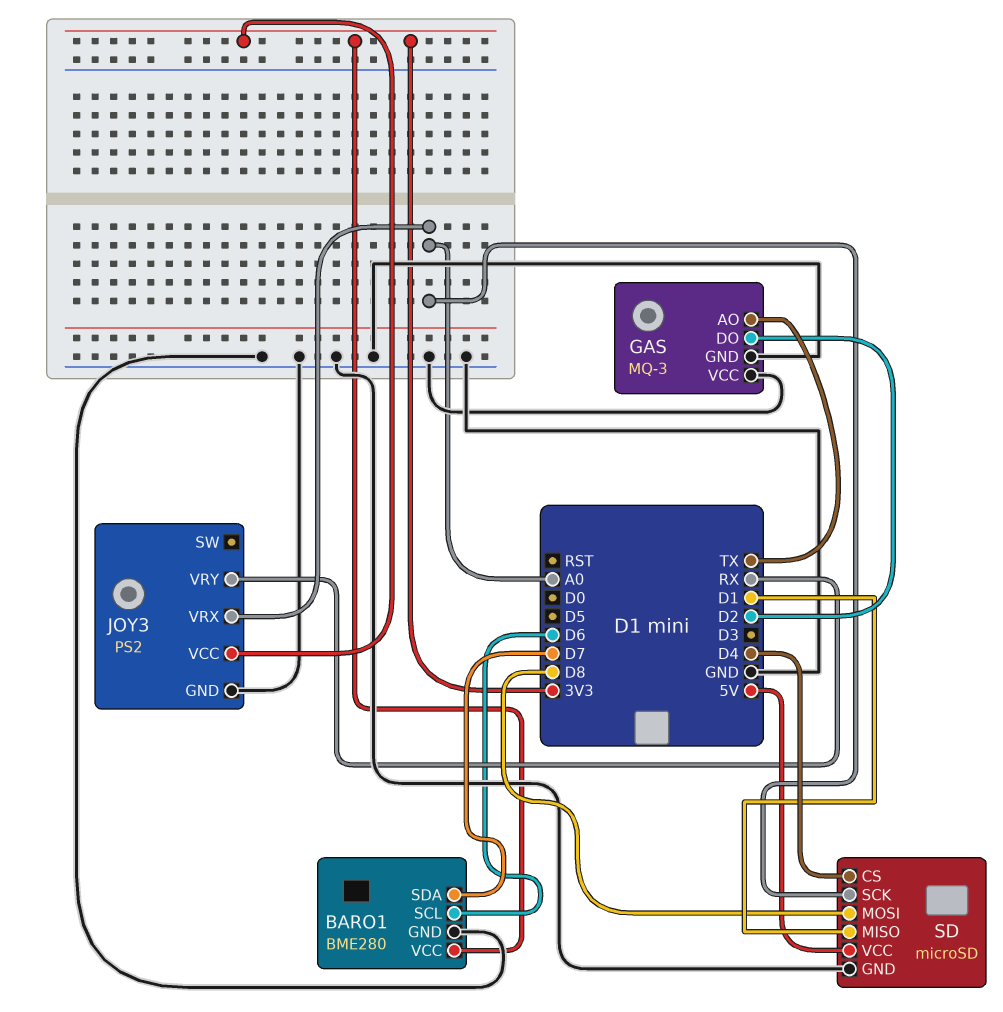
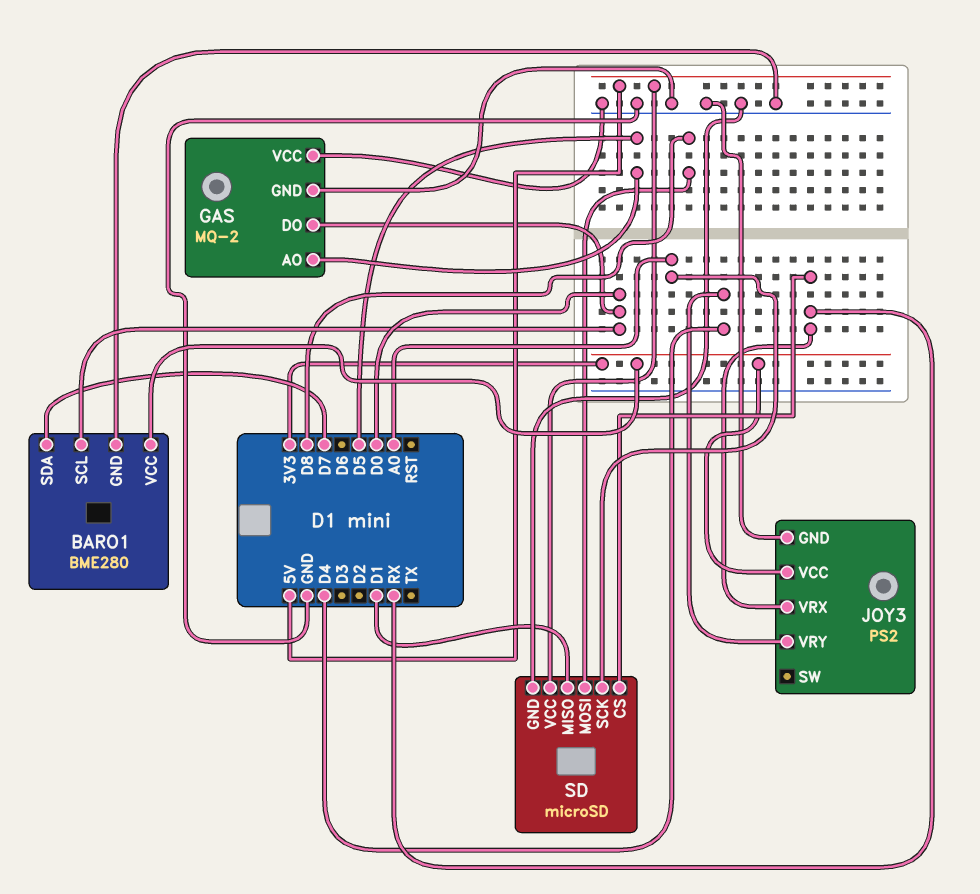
BARO1 pin SCL: D6 -> D0
GAS: MQ-3 -> MQ-2
GAS pin AO: TX -> D5
GAS pin DO: D2 -> D0
JOY3 pin VRX: A0 -> RX
JOY3 pin VRY: RX -> D4
SD pin CS: D4 -> RX

